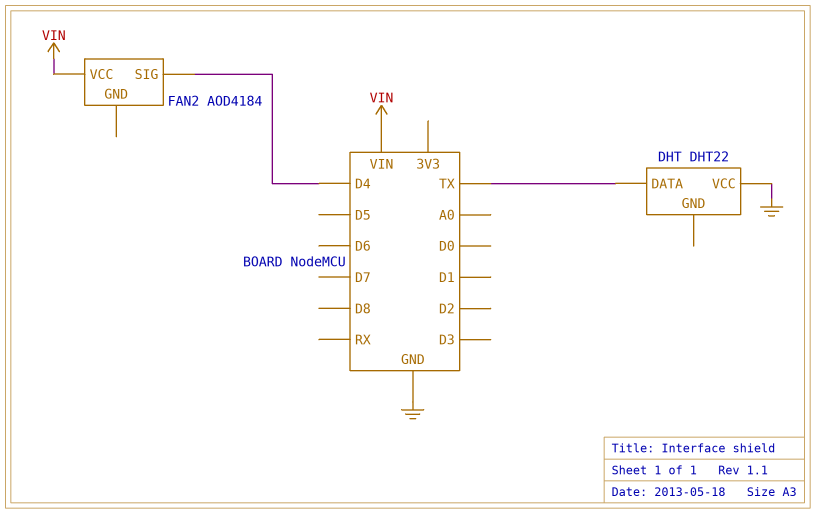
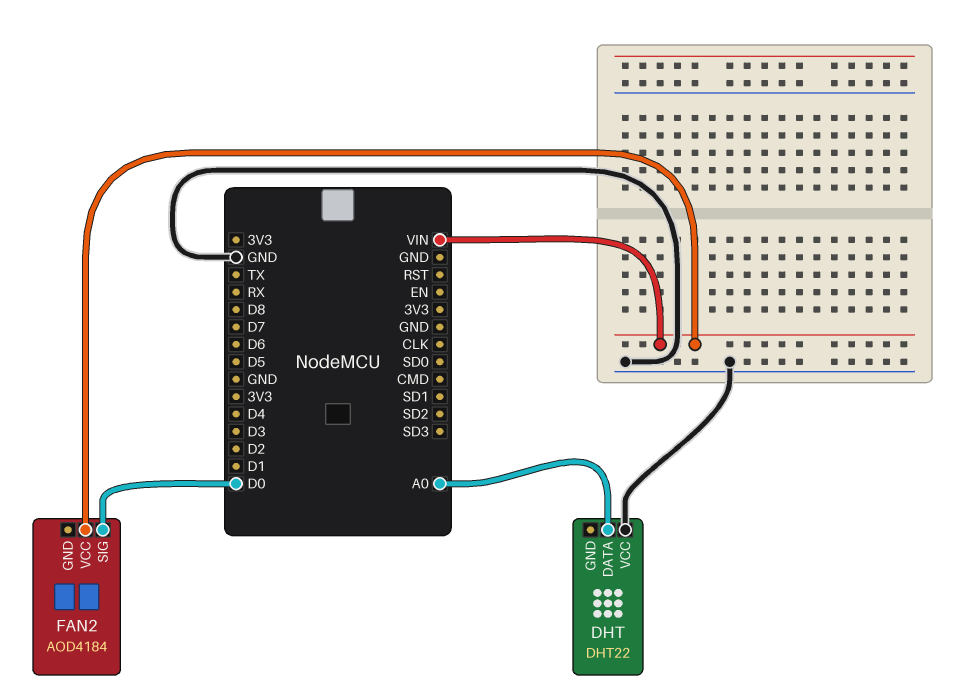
DHT pin DATA: TX -> A0
FAN2 pin SIG: D4 -> D0

